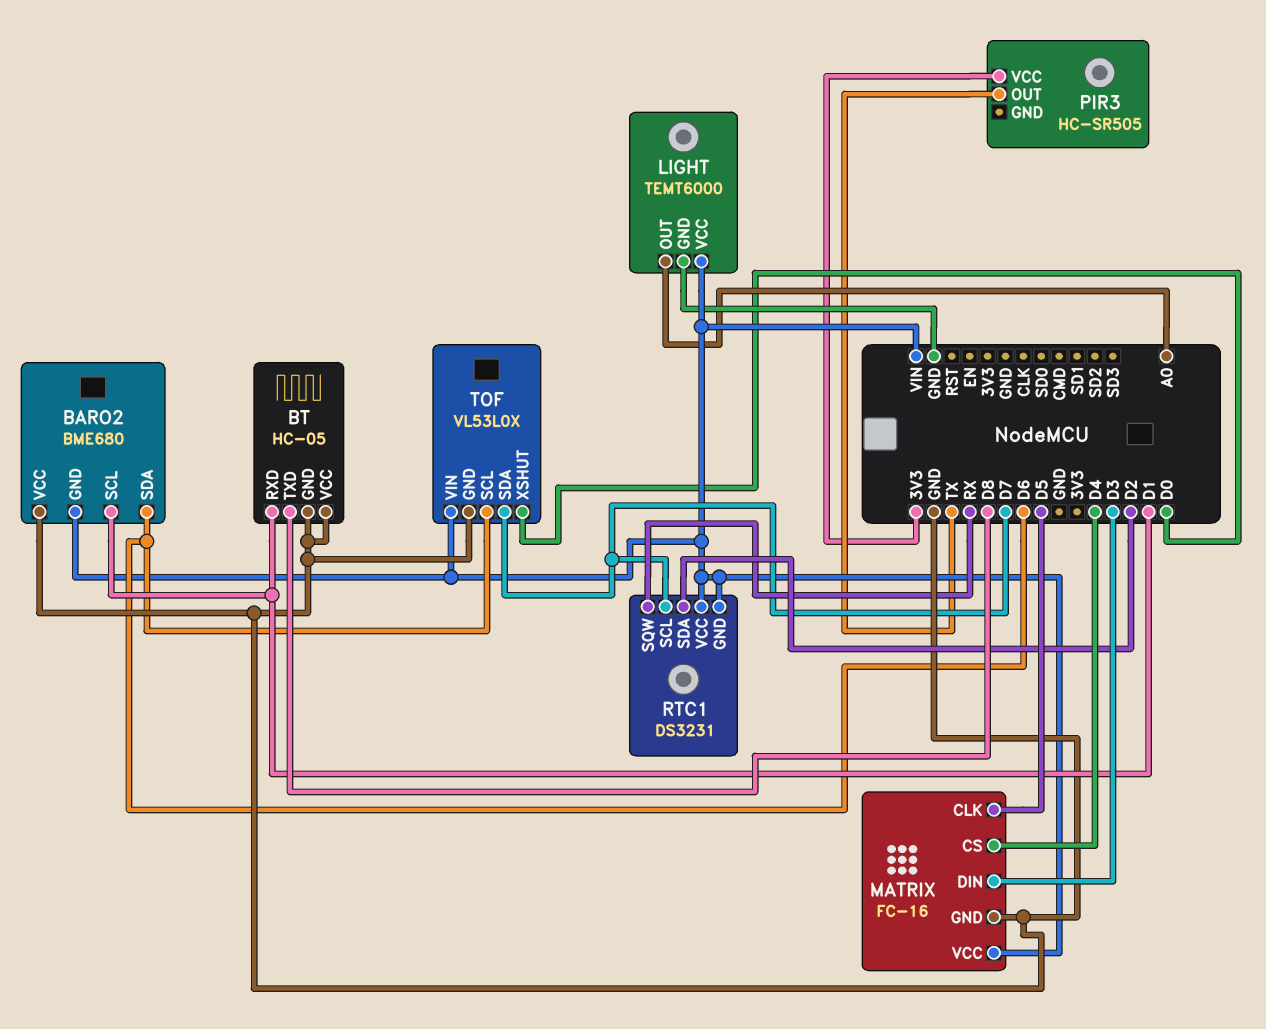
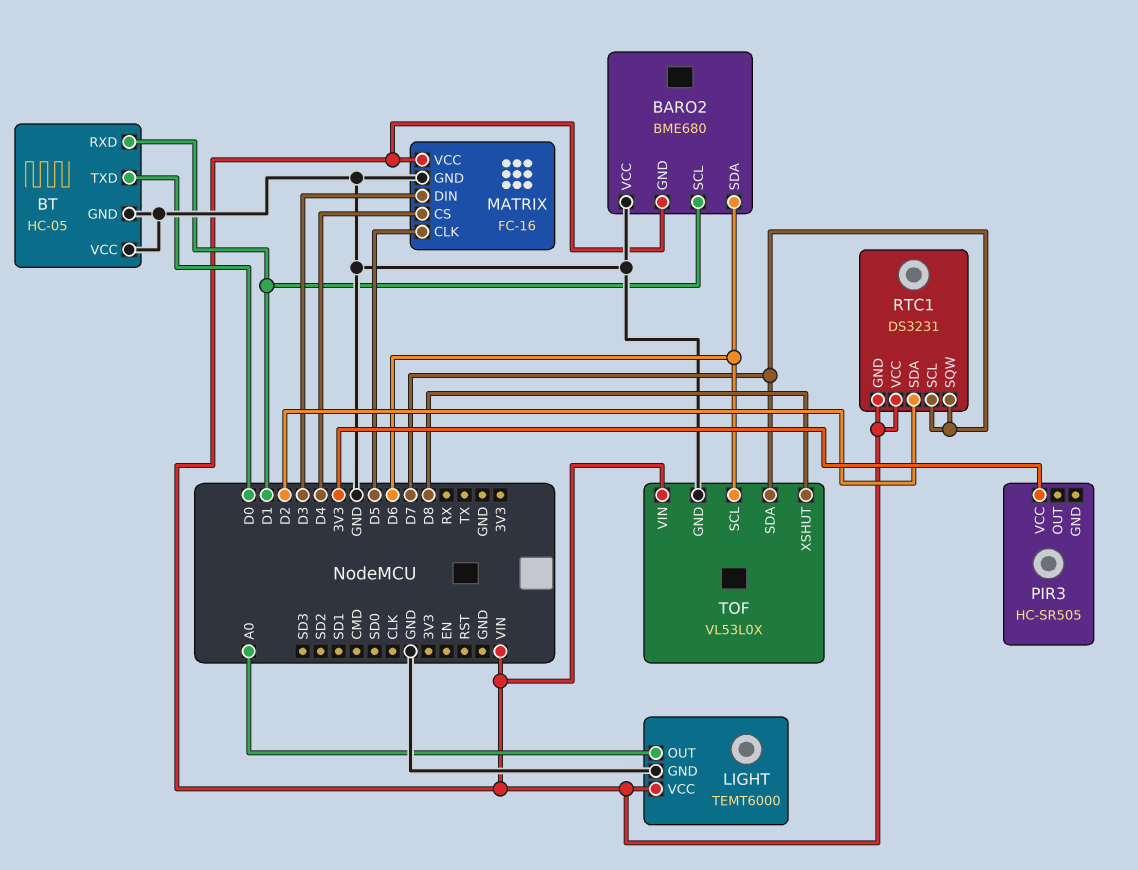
BT pin TXD: D8 -> D0
PIR3 pin OUT: TX -> none
RTC1 pin SQW: RX -> D7
TOF pin XSHUT: D0 -> D8

